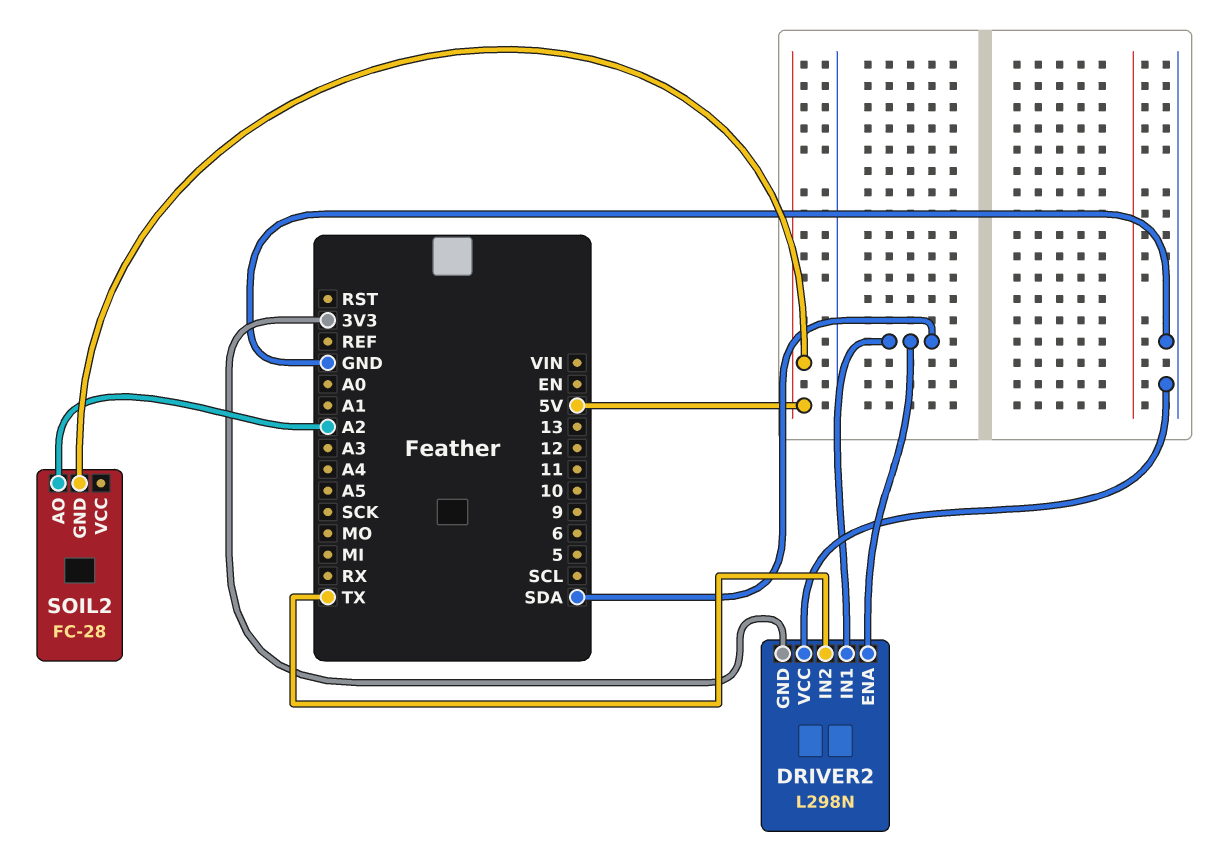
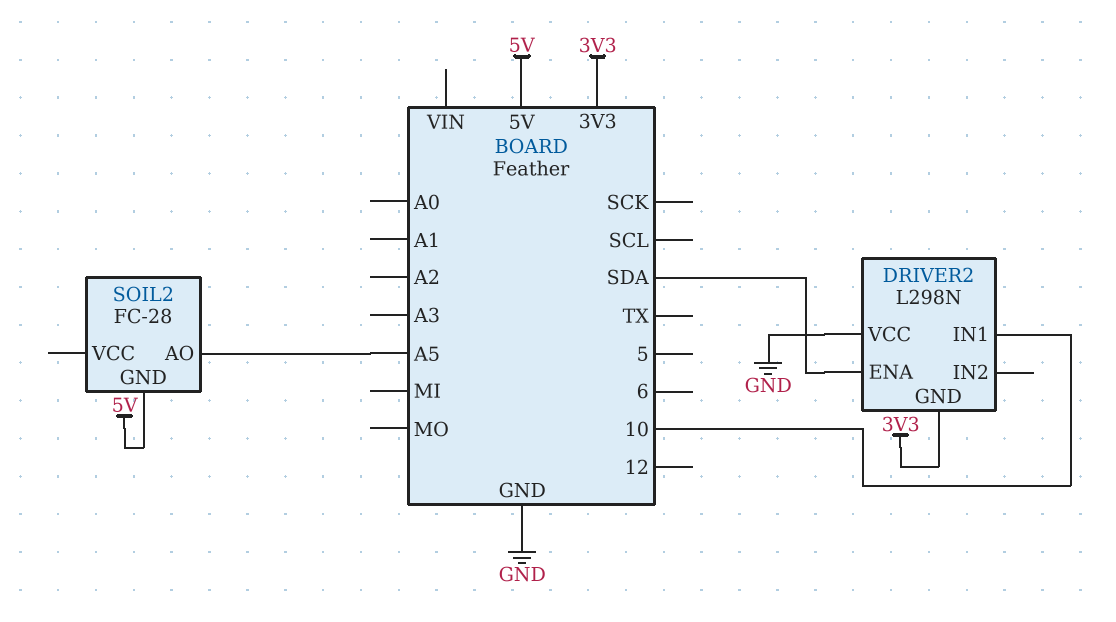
DRIVER2 pin IN1: SDA -> 10
DRIVER2 pin IN2: TX -> none
SOIL2 pin AO: A2 -> A5

